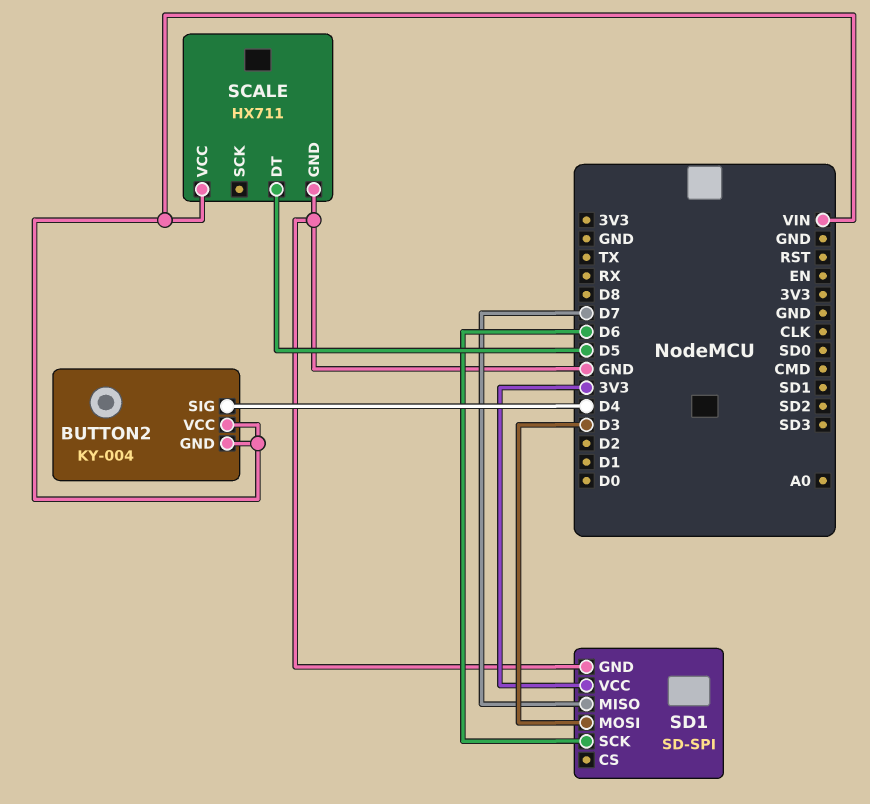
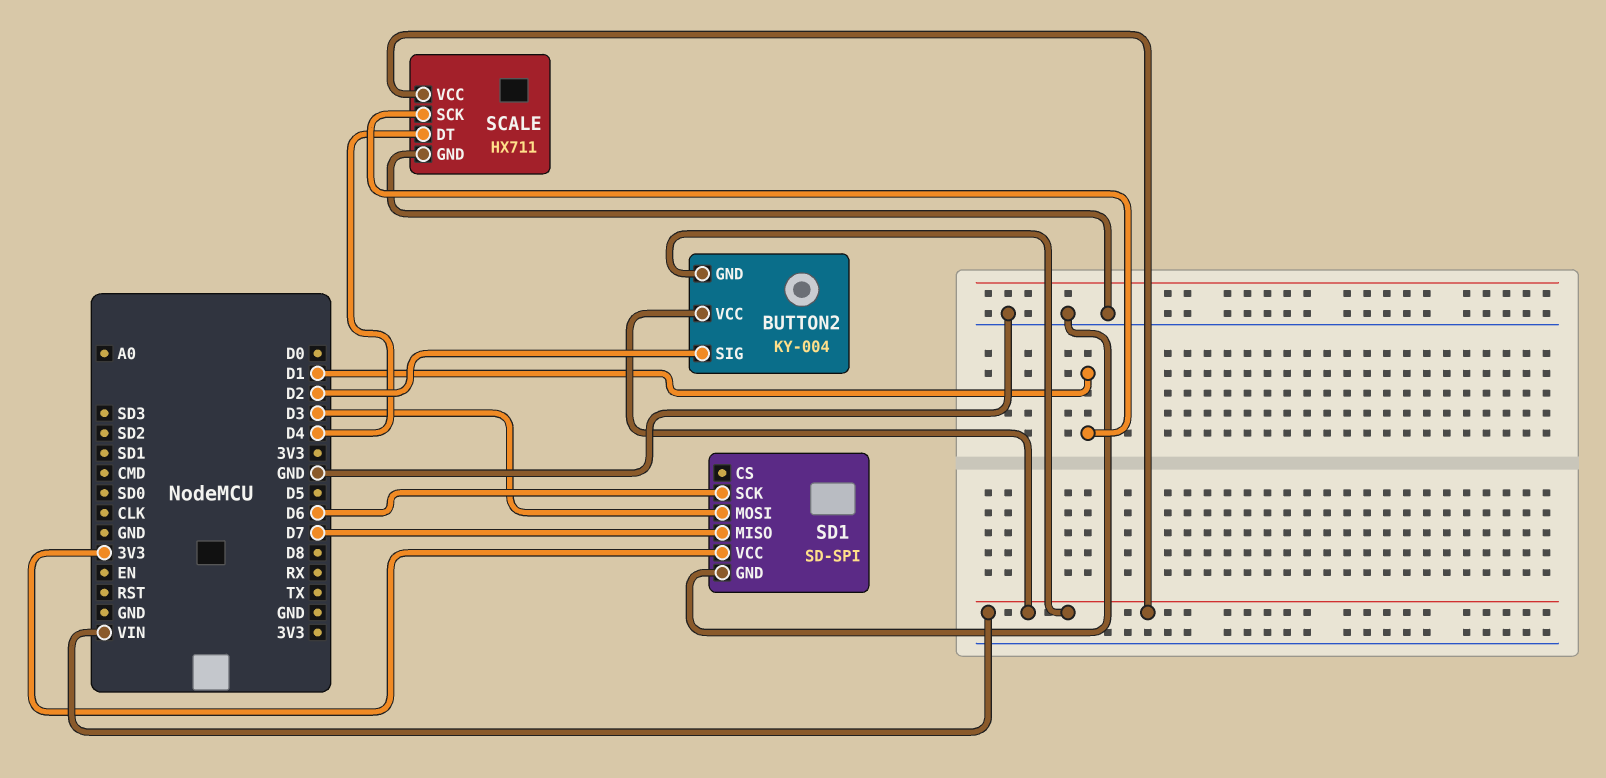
BUTTON2 pin SIG: D4 -> D2
SCALE pin DT: D5 -> D4
SCALE pin SCK: none -> D1

